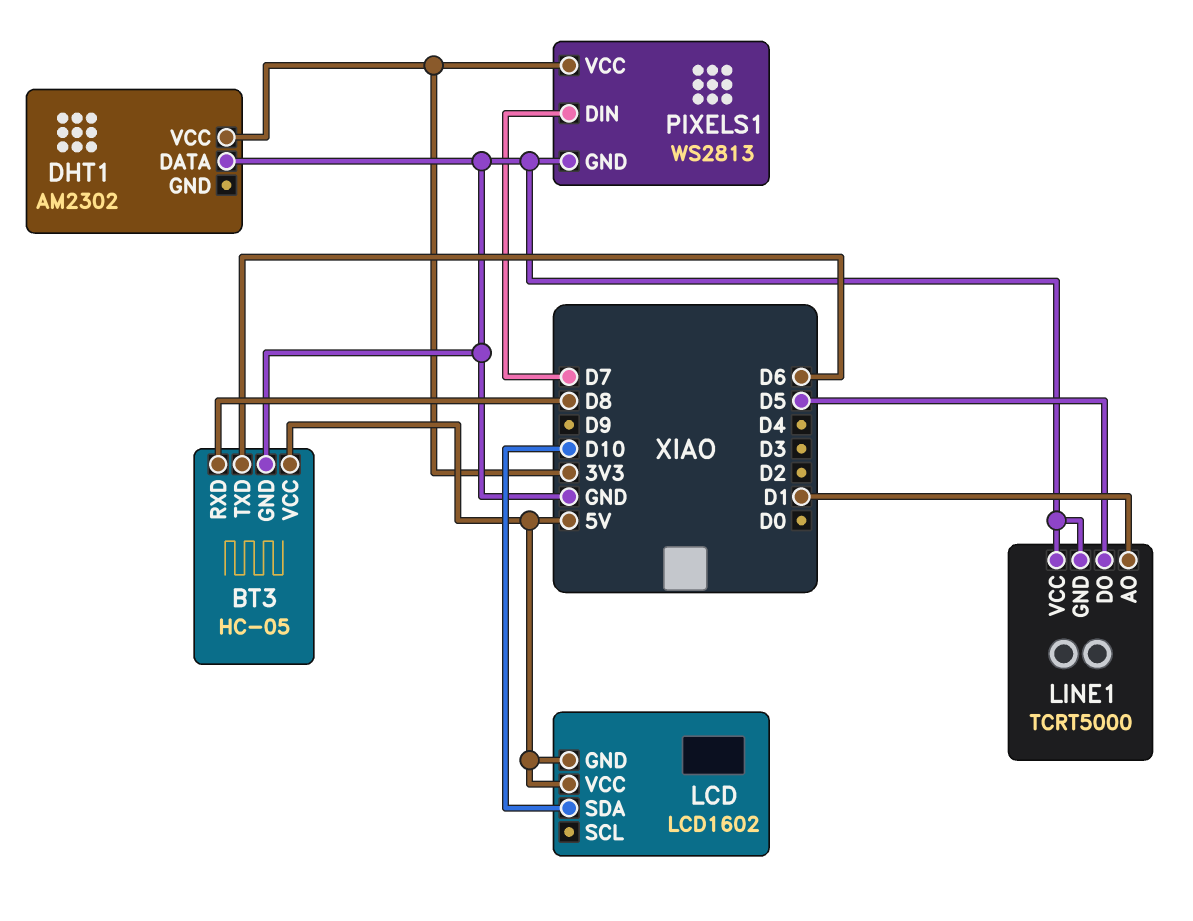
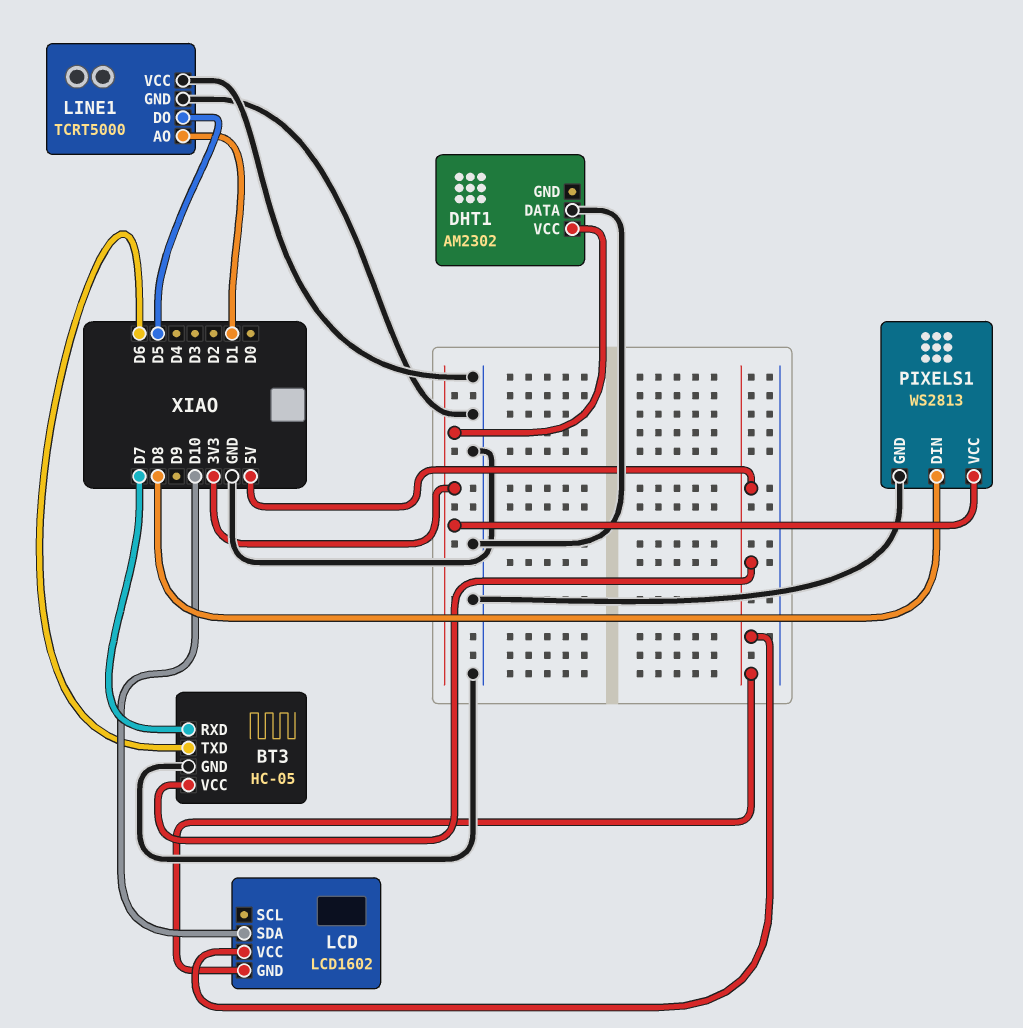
BT3 pin RXD: D8 -> D7
PIXELS1 pin DIN: D7 -> D8

